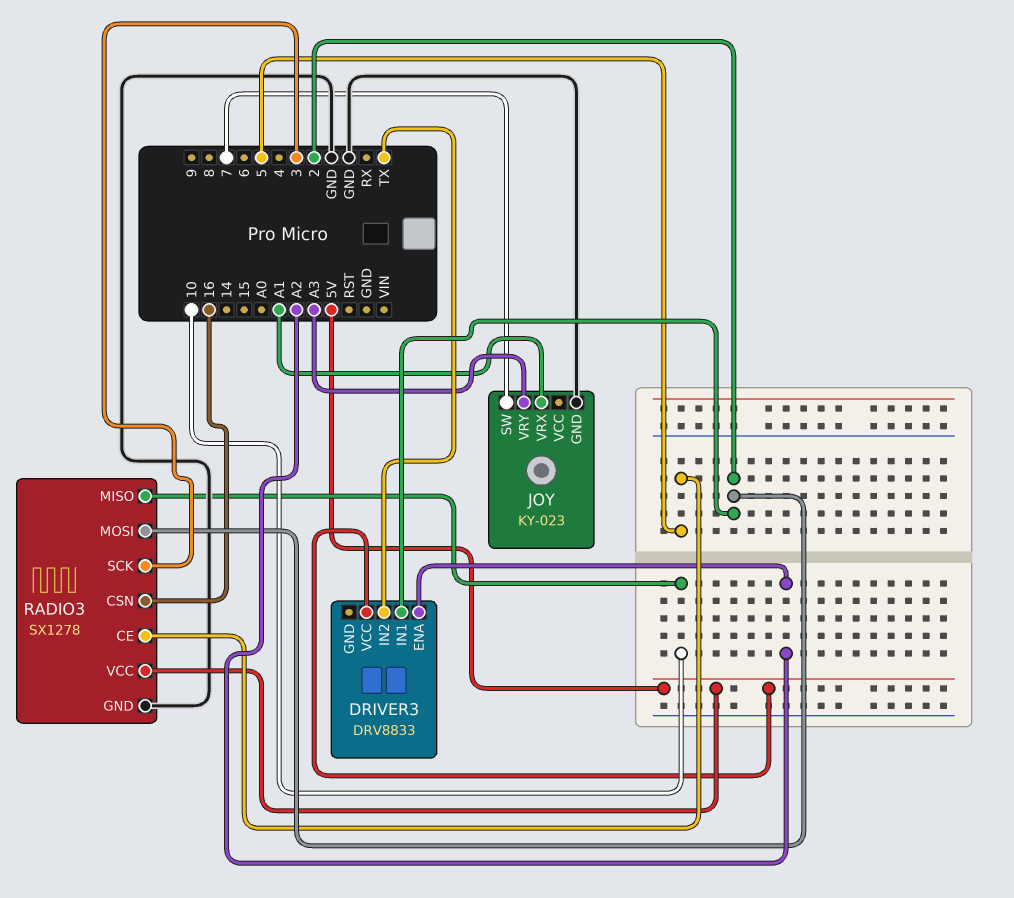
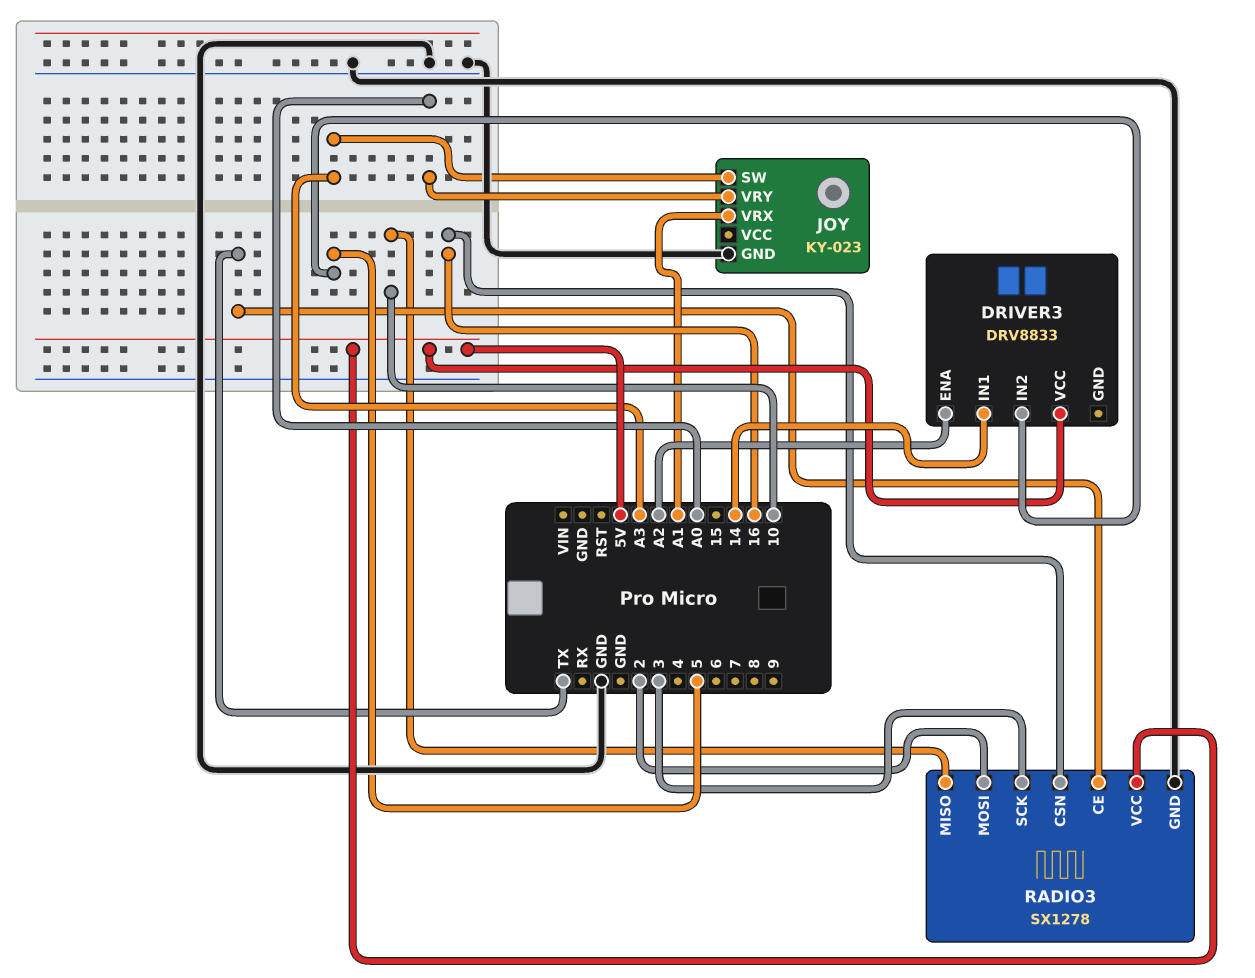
DRIVER3 pin IN1: 2 -> 14
DRIVER3 pin IN2: TX -> 5
JOY pin SW: 7 -> A3
JOY pin VRY: A3 -> A0
RADIO3 pin CE: 5 -> TX

